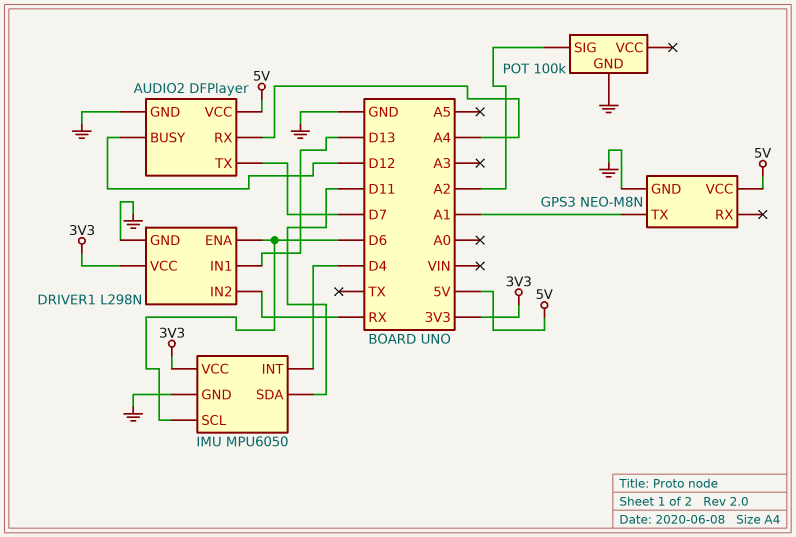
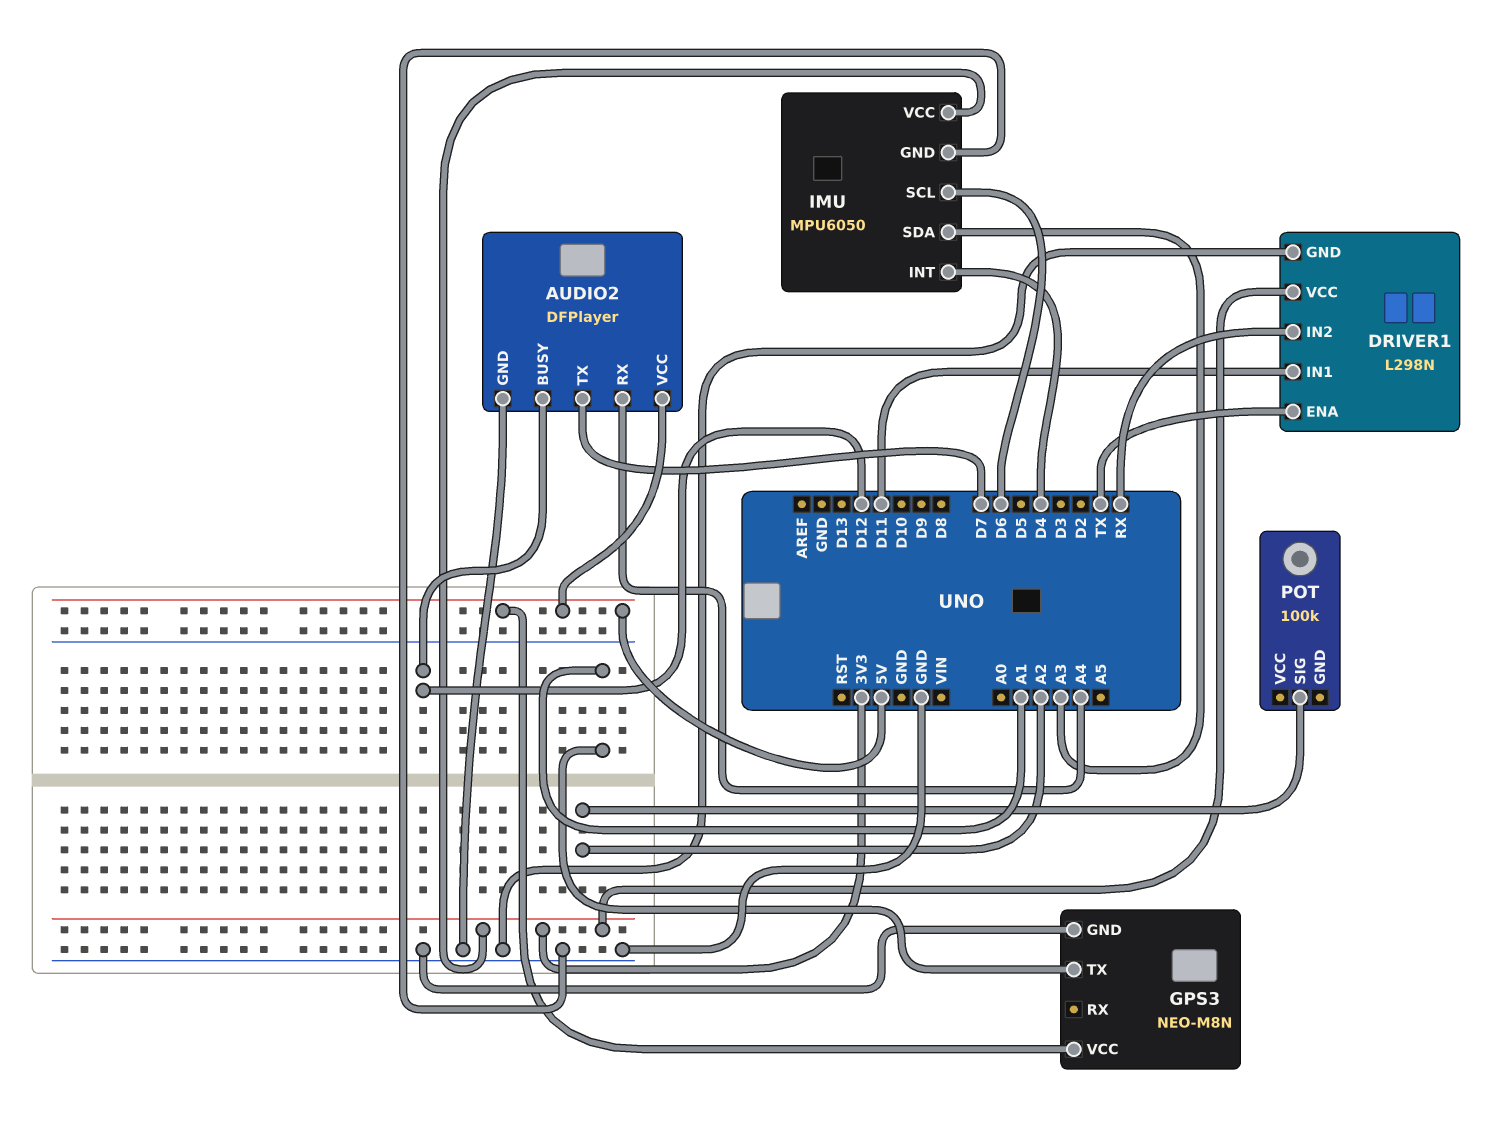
DRIVER1 pin ENA: D6 -> TX
DRIVER1 pin IN1: D13 -> D11
IMU pin SDA: D11 -> A3
POT pin GND: GND -> none

